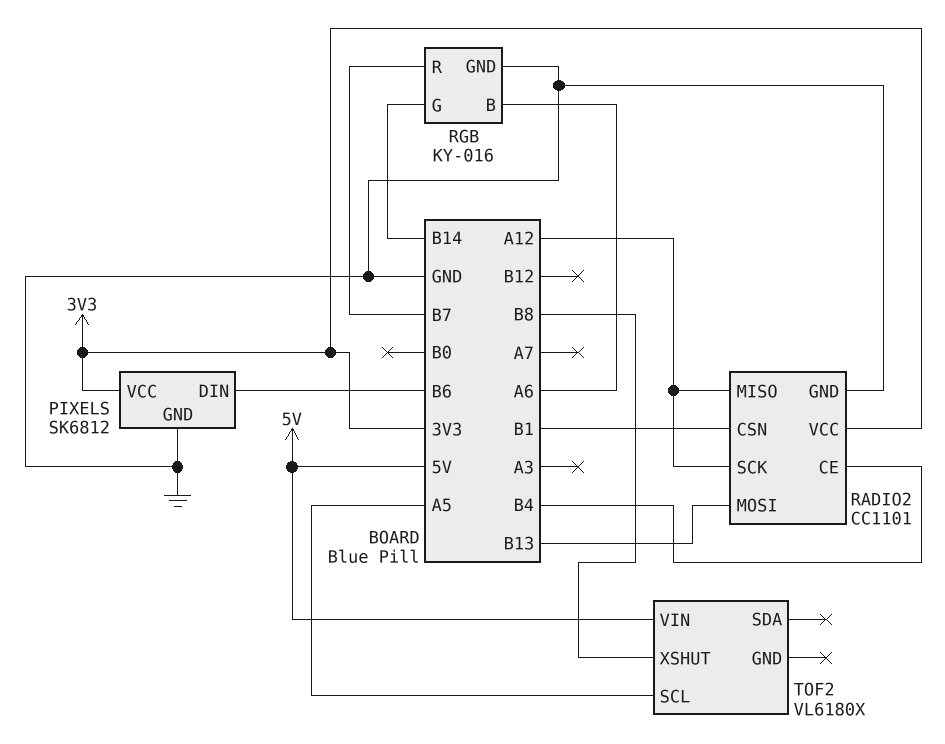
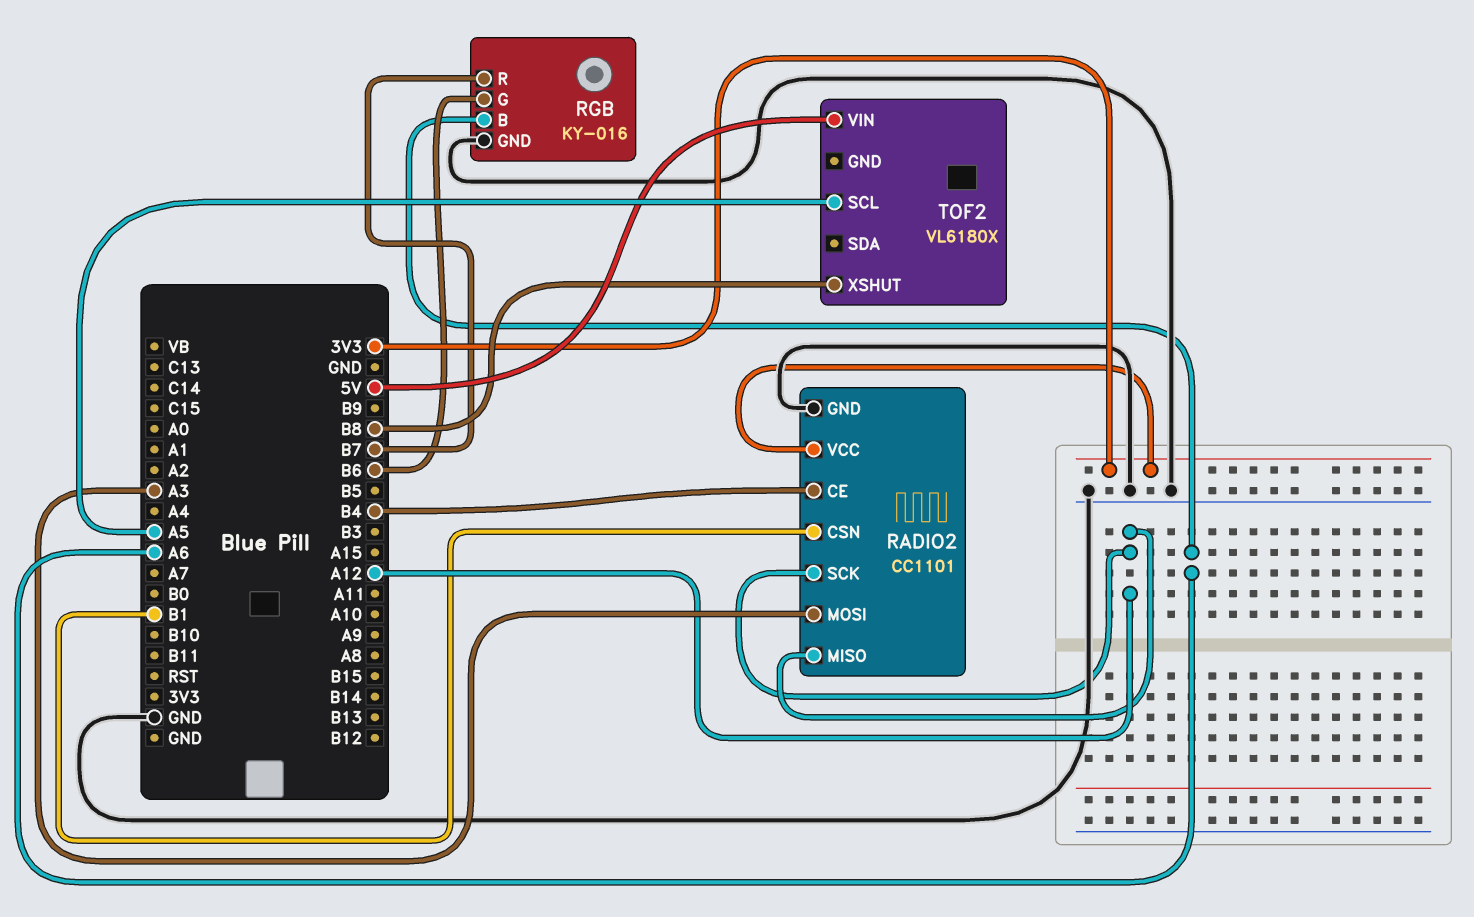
PIXELS: SK6812 -> none
PIXELS pin DIN: B6 -> none
PIXELS pin GND: GND -> none
PIXELS pin VCC: 3V3 -> none
RADIO2 pin MOSI: B13 -> A3
RGB pin G: B14 -> B6

